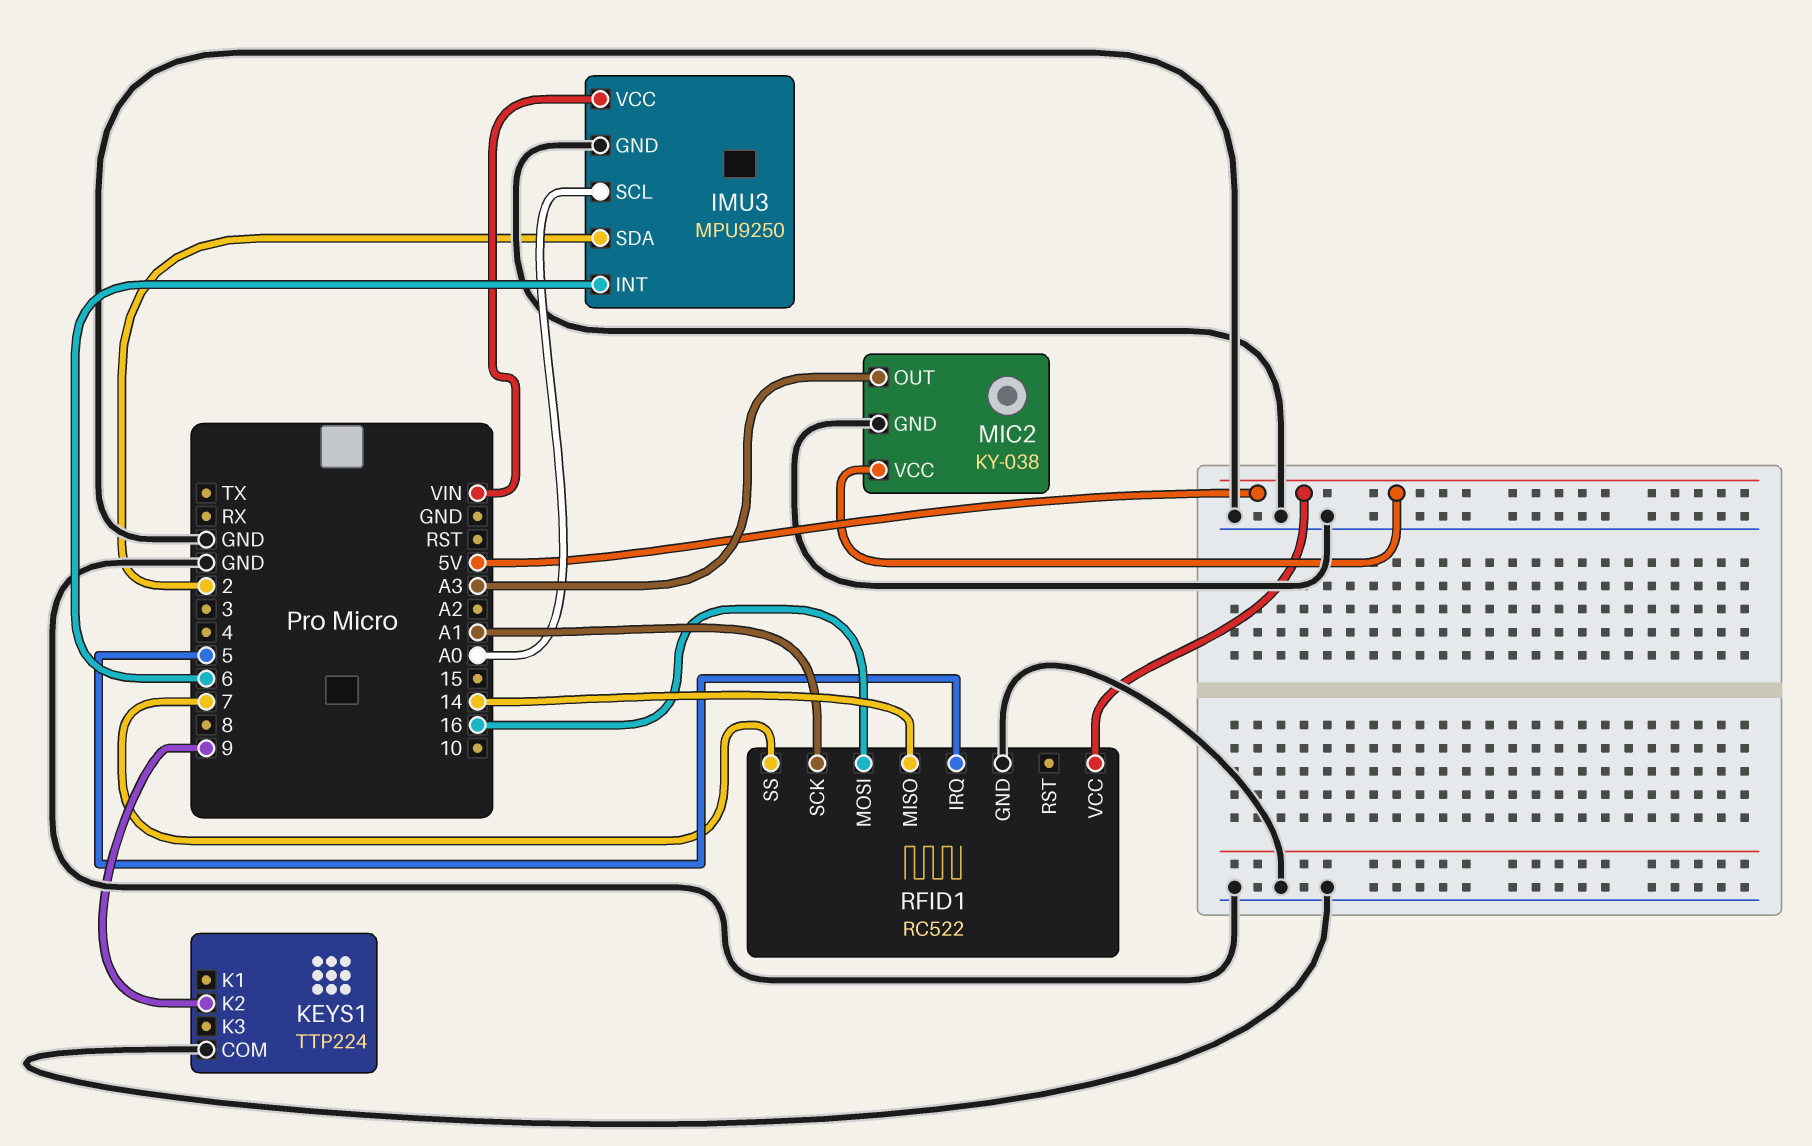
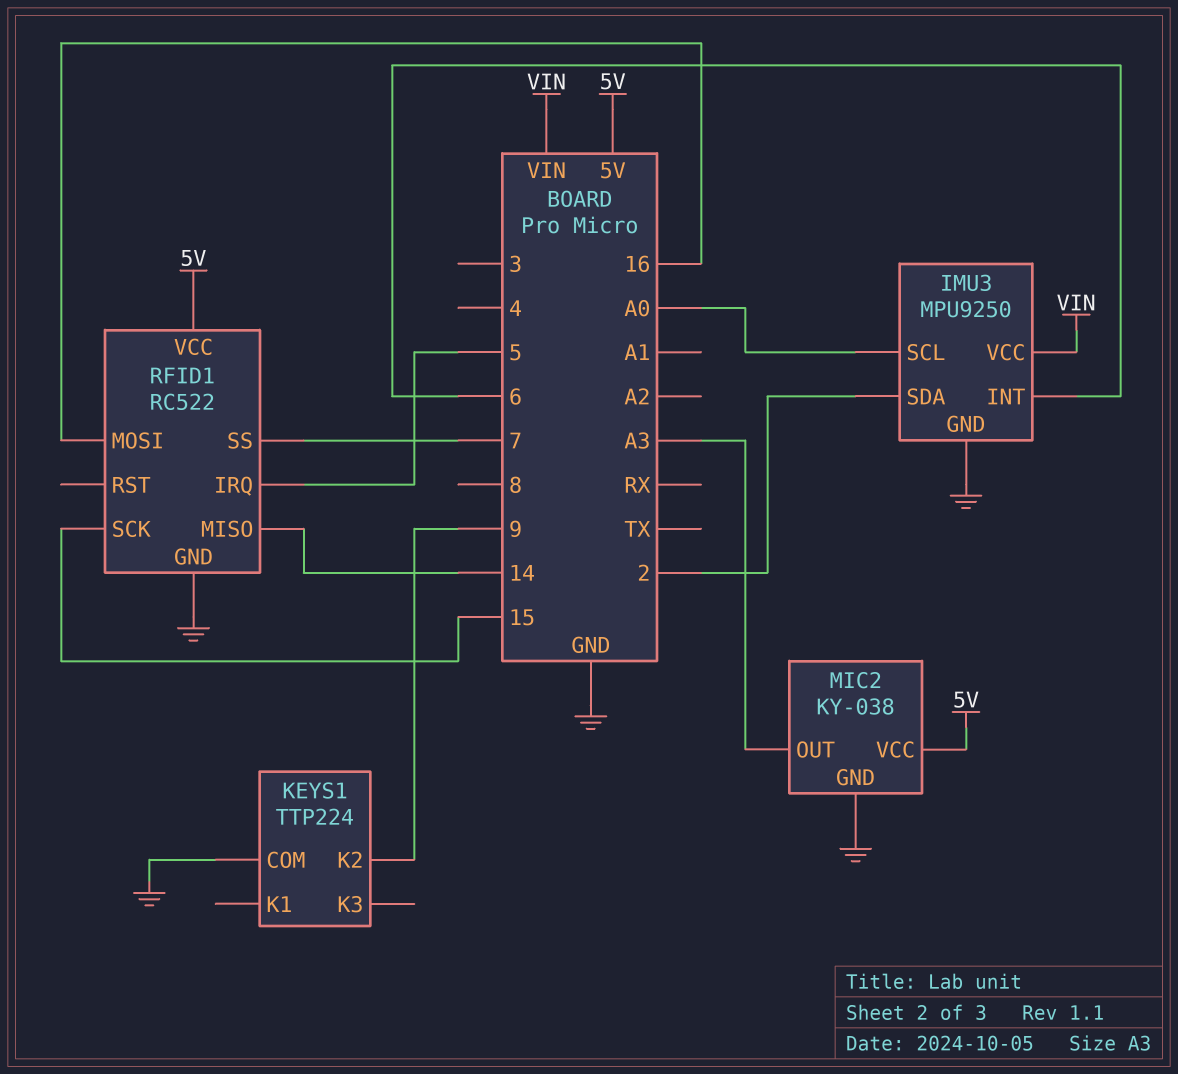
RFID1 pin SCK: A1 -> 15

